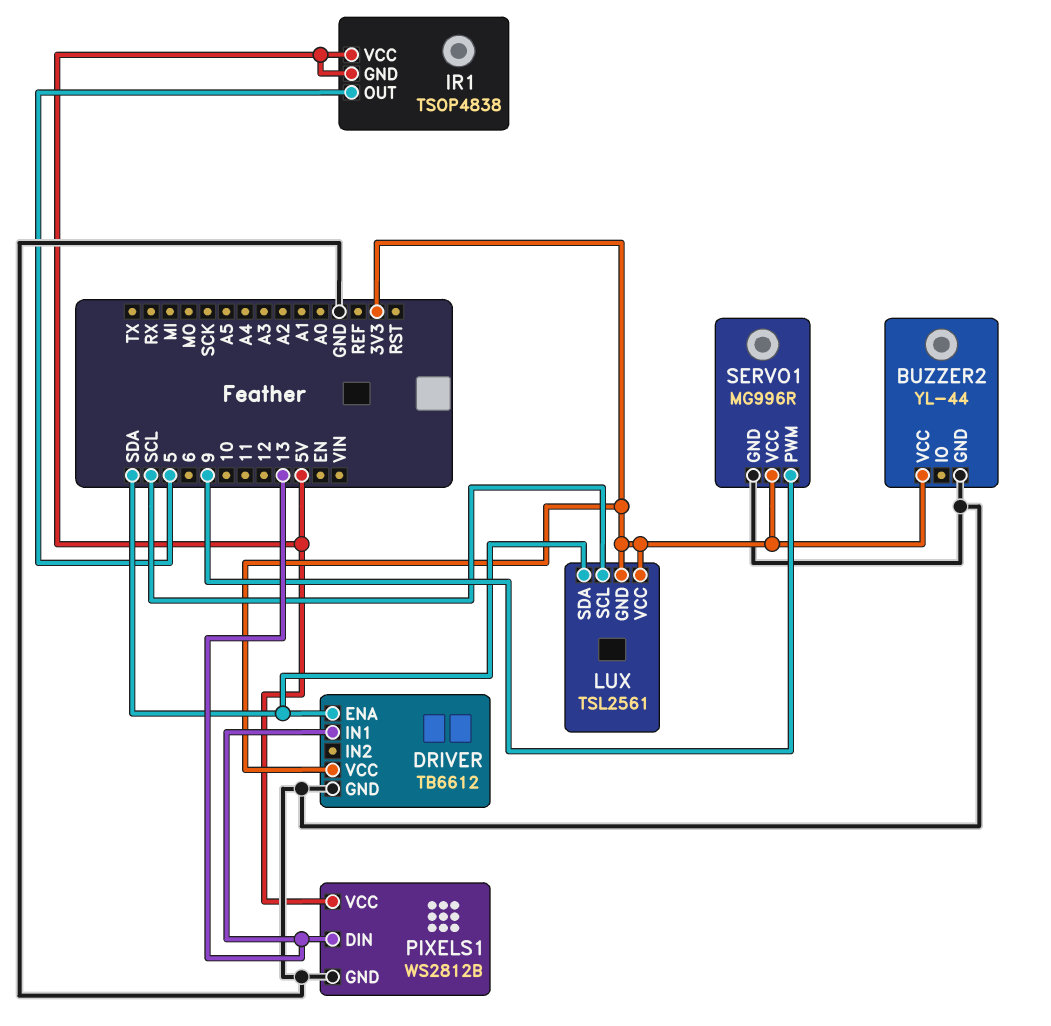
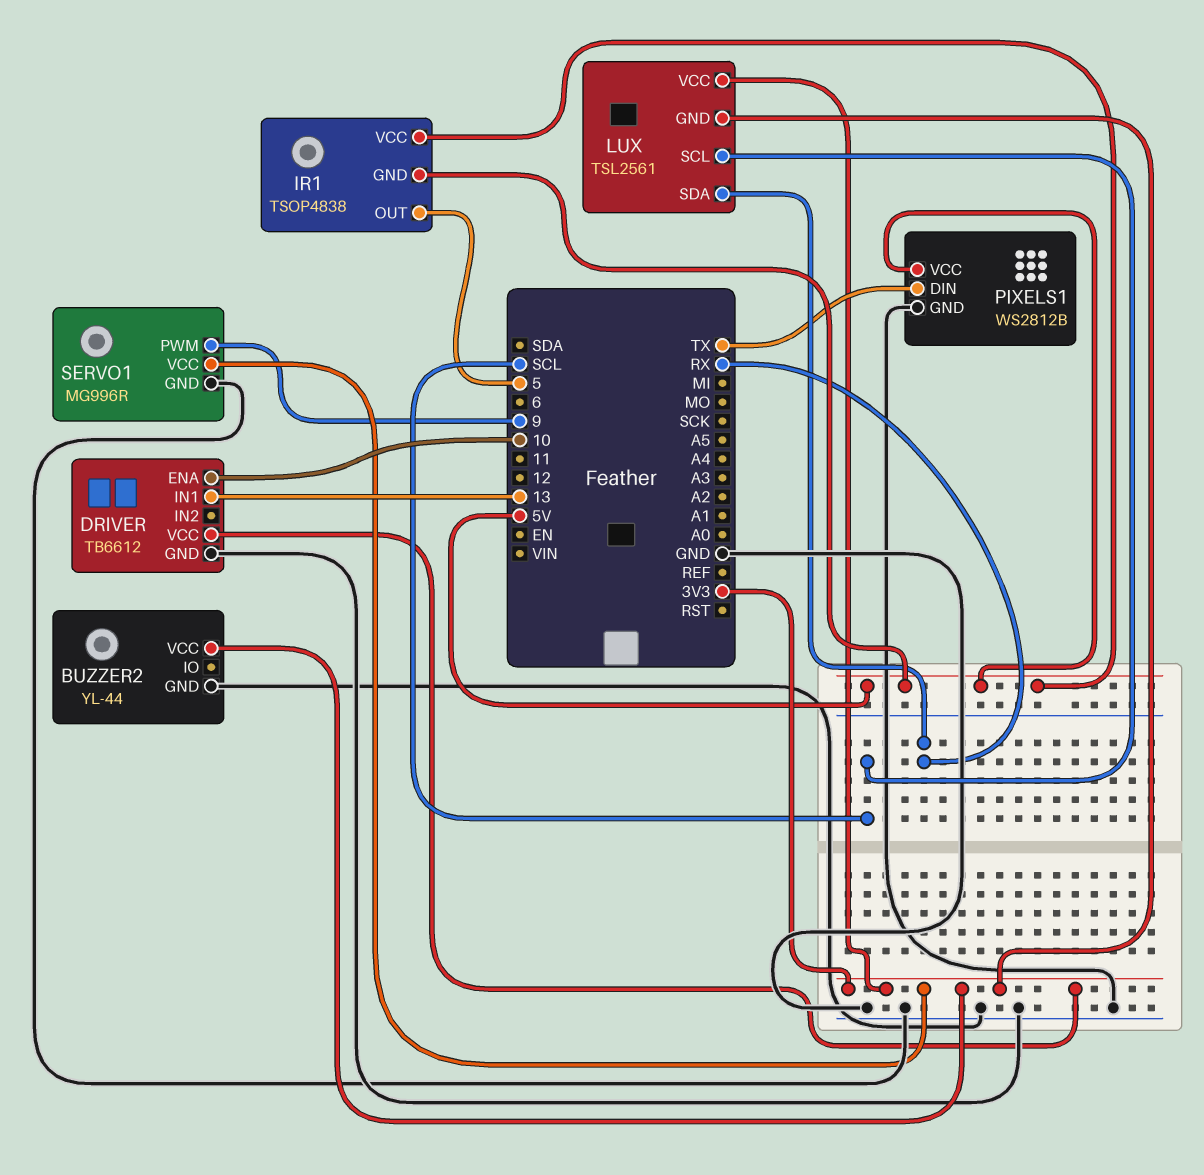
DRIVER pin ENA: SDA -> 10
LUX pin SDA: SDA -> RX
PIXELS1 pin DIN: 13 -> TX

